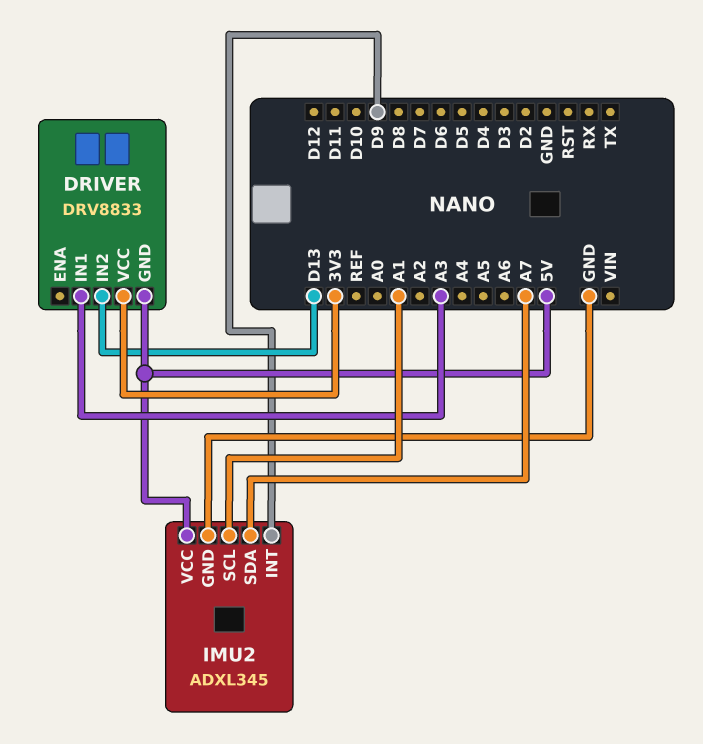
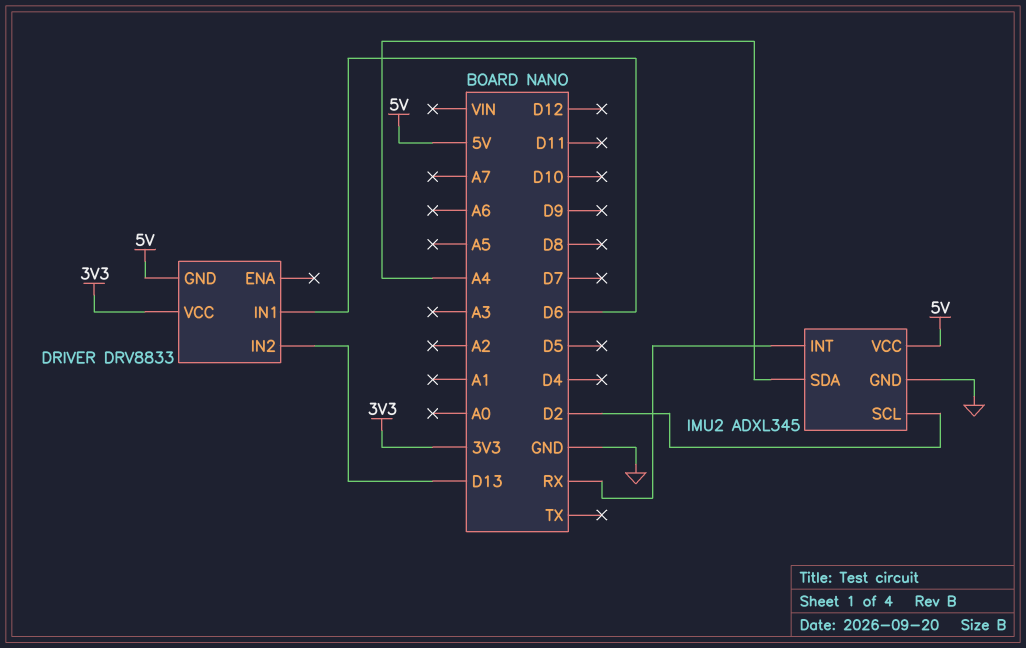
DRIVER pin IN1: A3 -> D6
IMU2 pin INT: D9 -> RX
IMU2 pin SCL: A1 -> D2
IMU2 pin SDA: A7 -> A4

